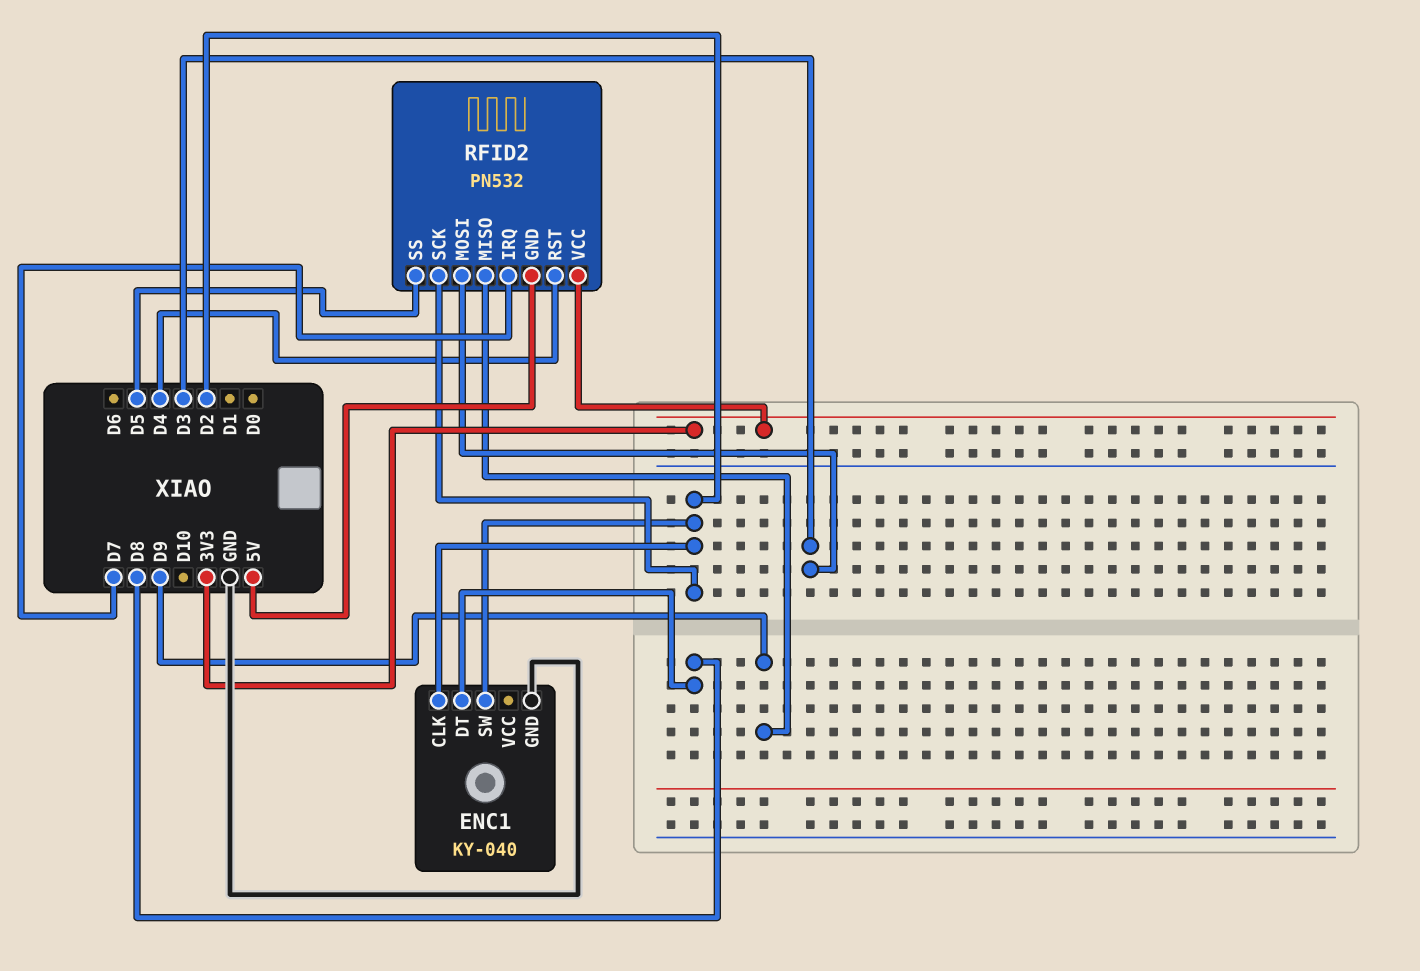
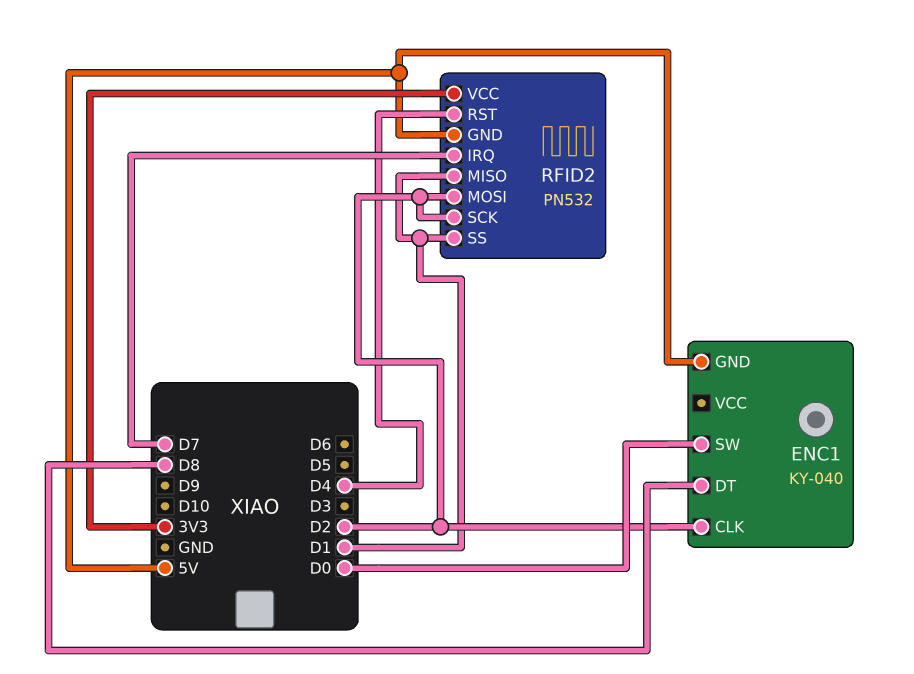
ENC1 pin GND: GND -> 5V
ENC1 pin SW: D2 -> D0
RFID2 pin MISO: D9 -> D1
RFID2 pin MOSI: D3 -> D2
RFID2 pin SS: D5 -> D1

